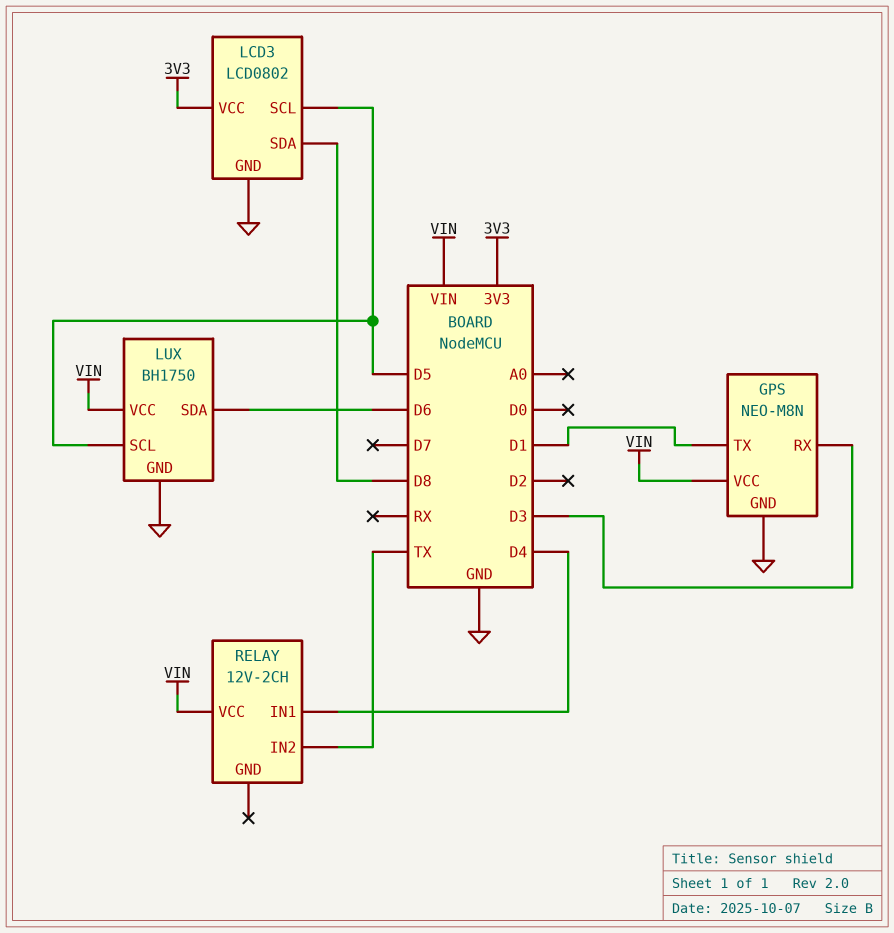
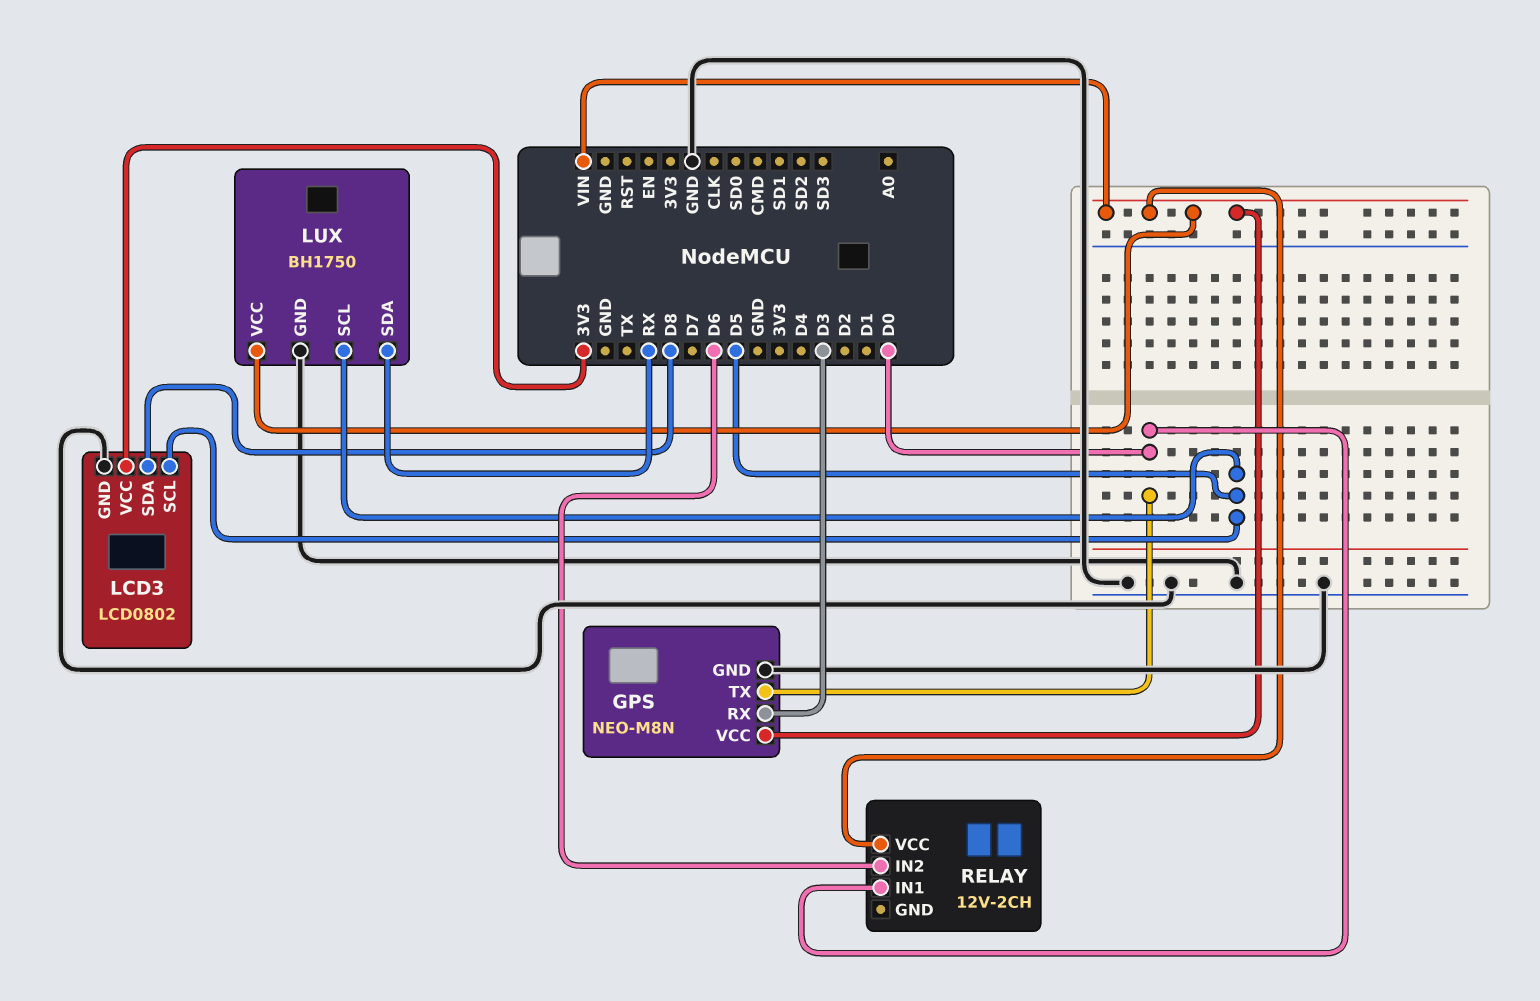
GPS pin TX: D1 -> D0
LUX pin SDA: D6 -> RX
RELAY pin IN1: D4 -> D0
RELAY pin IN2: TX -> D6

